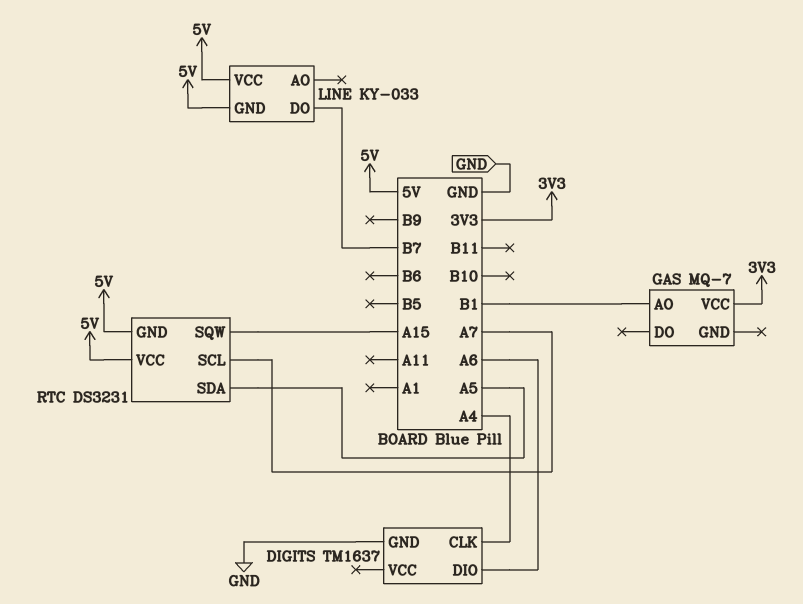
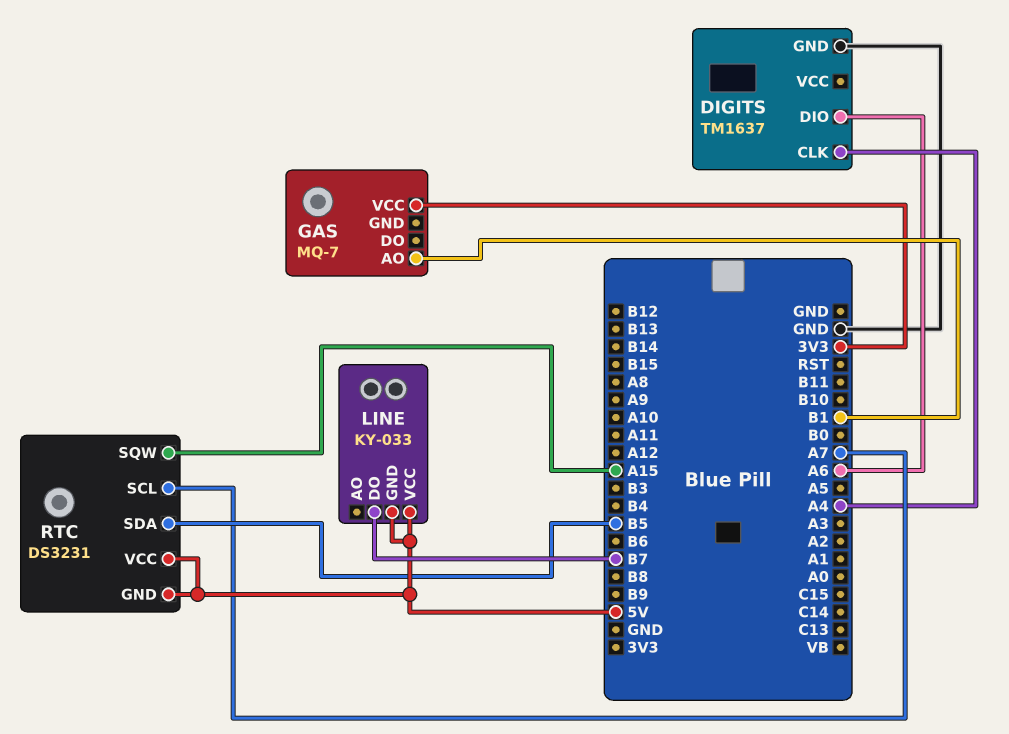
RTC pin SDA: A5 -> B5

